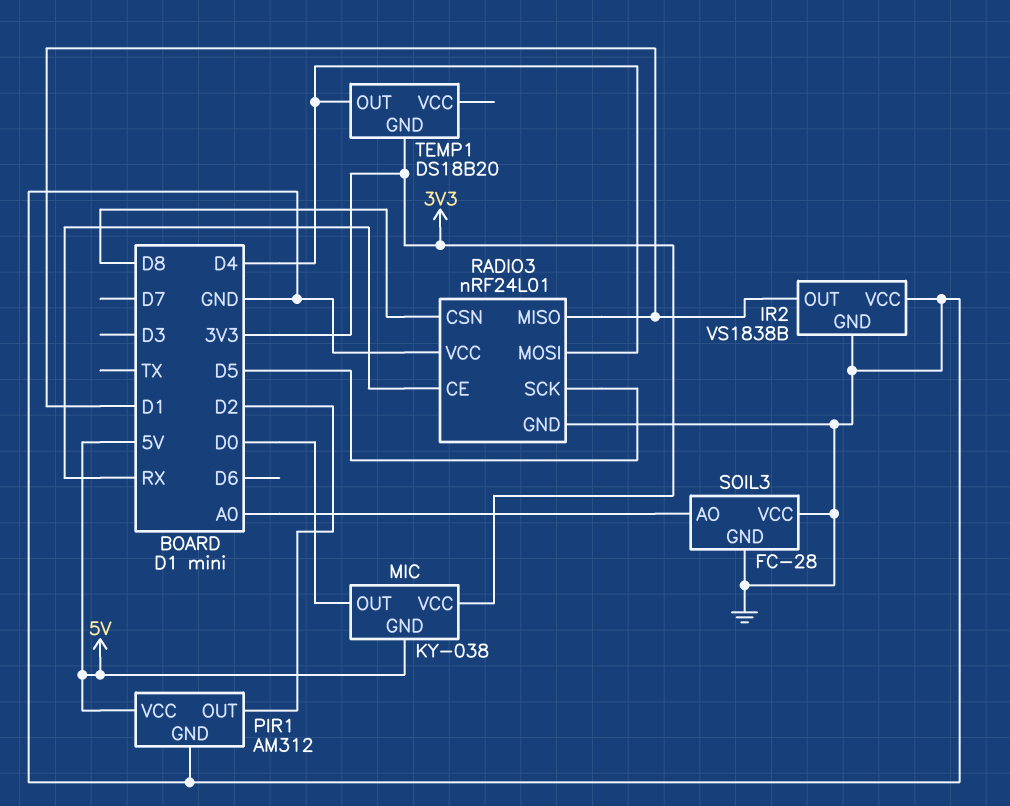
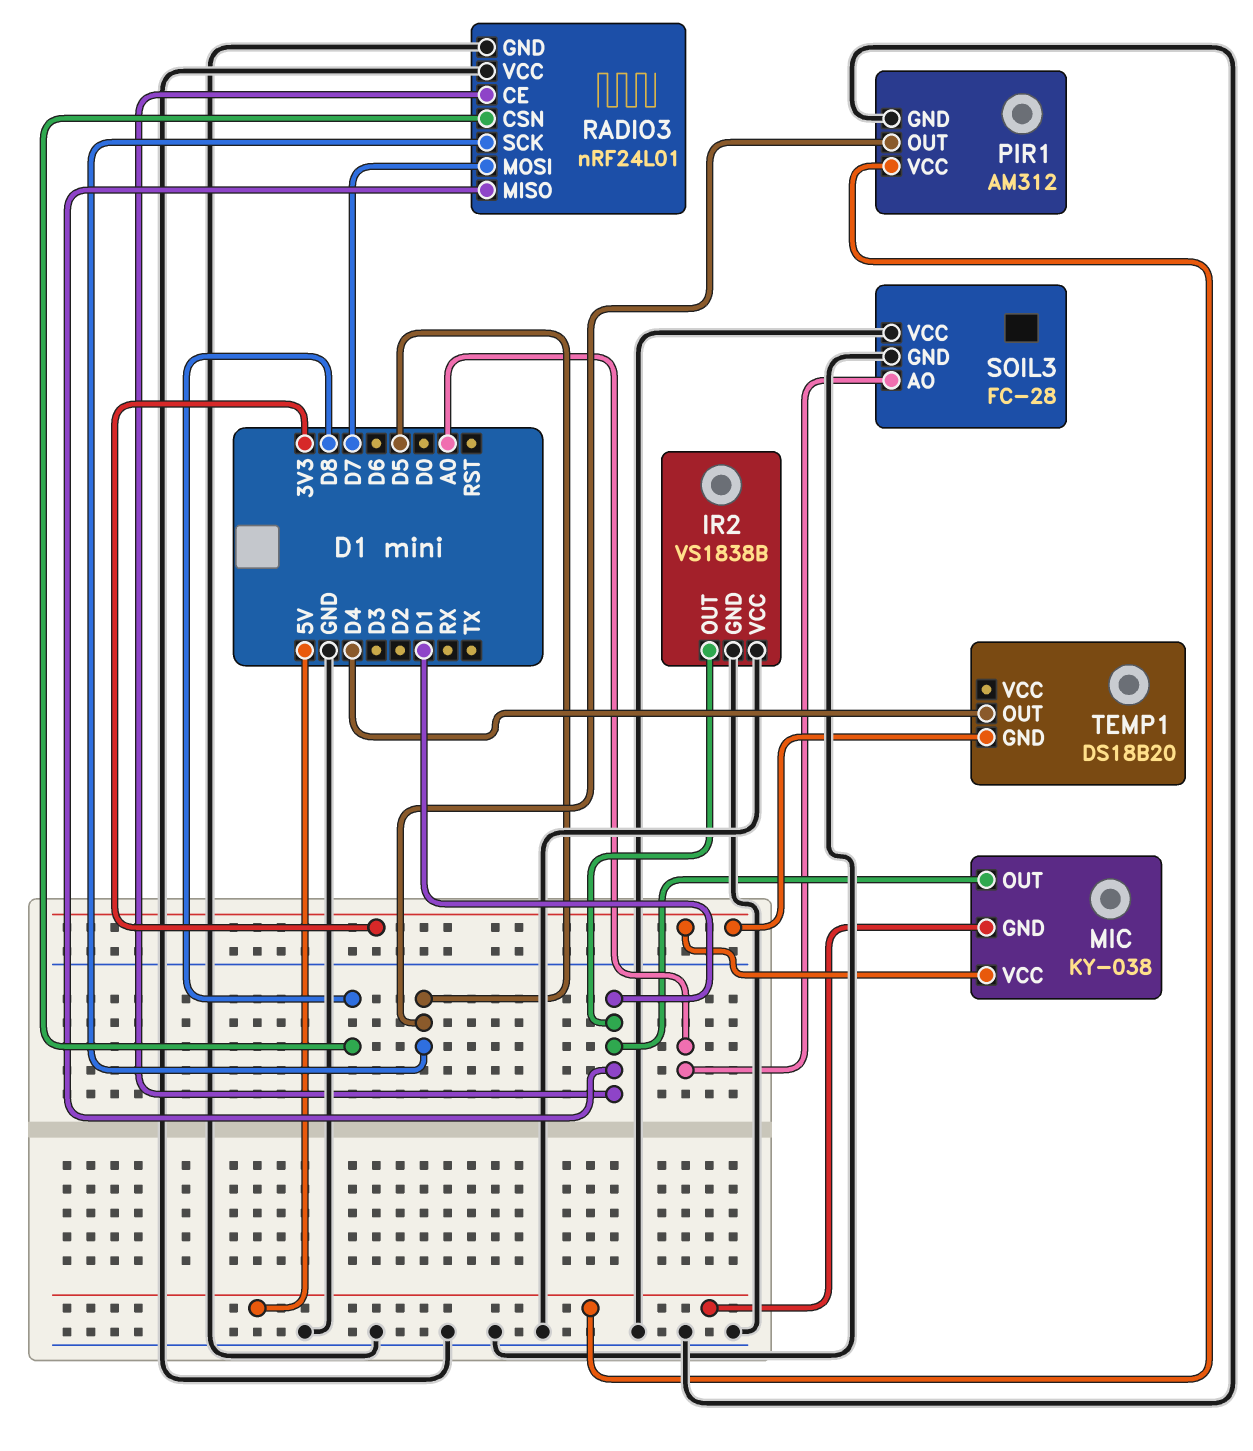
MIC pin OUT: D0 -> D1
PIR1 pin OUT: D2 -> D5
RADIO3 pin CE: RX -> D1
RADIO3 pin MOSI: D4 -> D7

